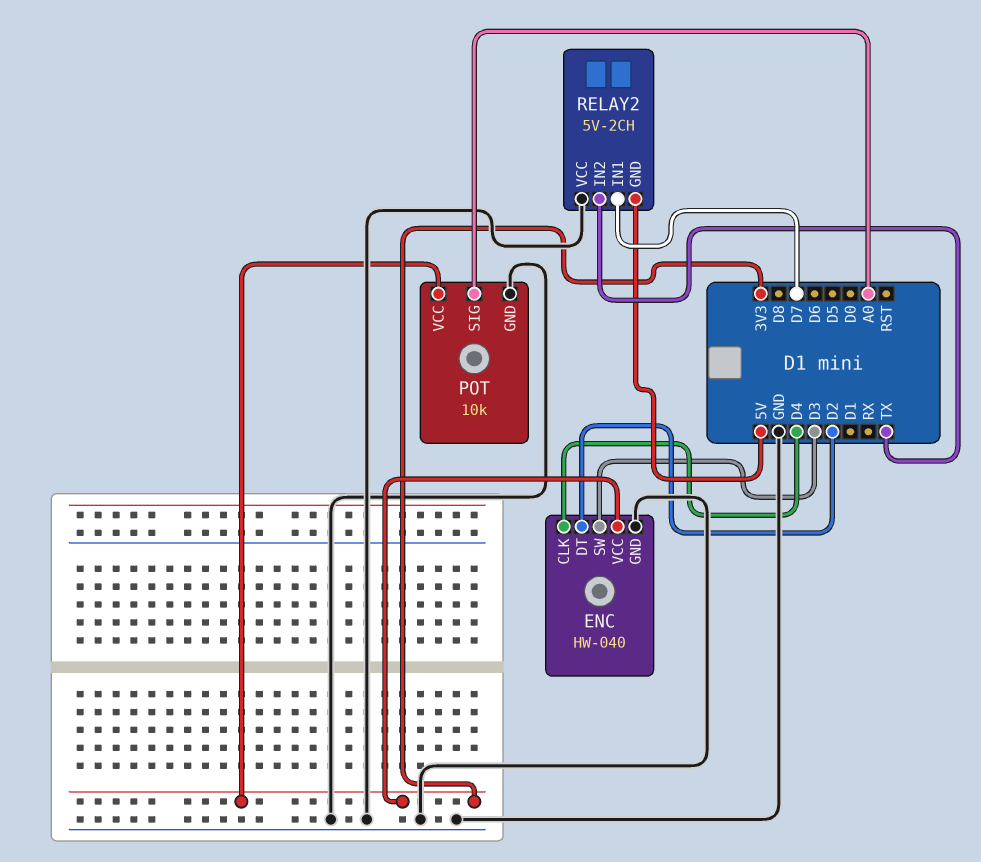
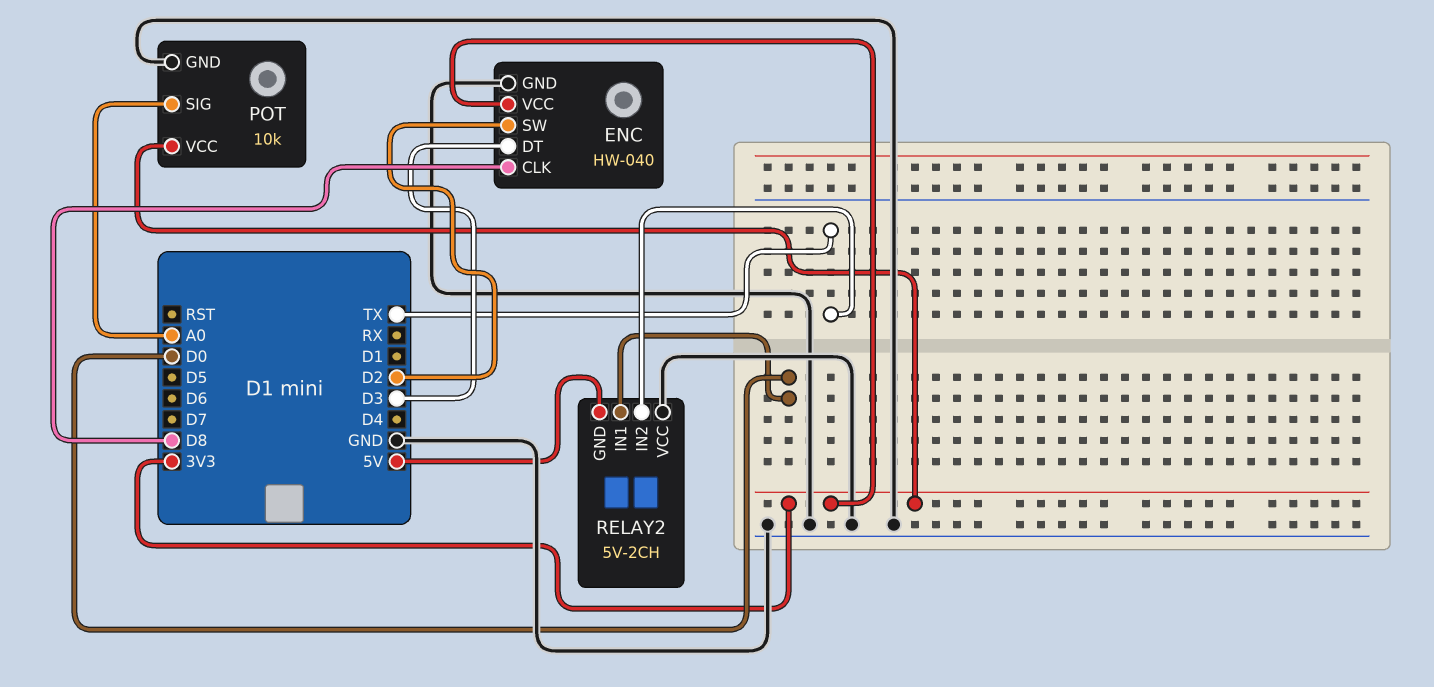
ENC pin CLK: D4 -> D8
ENC pin DT: D2 -> D3
ENC pin SW: D3 -> D2
RELAY2 pin IN1: D7 -> D0

